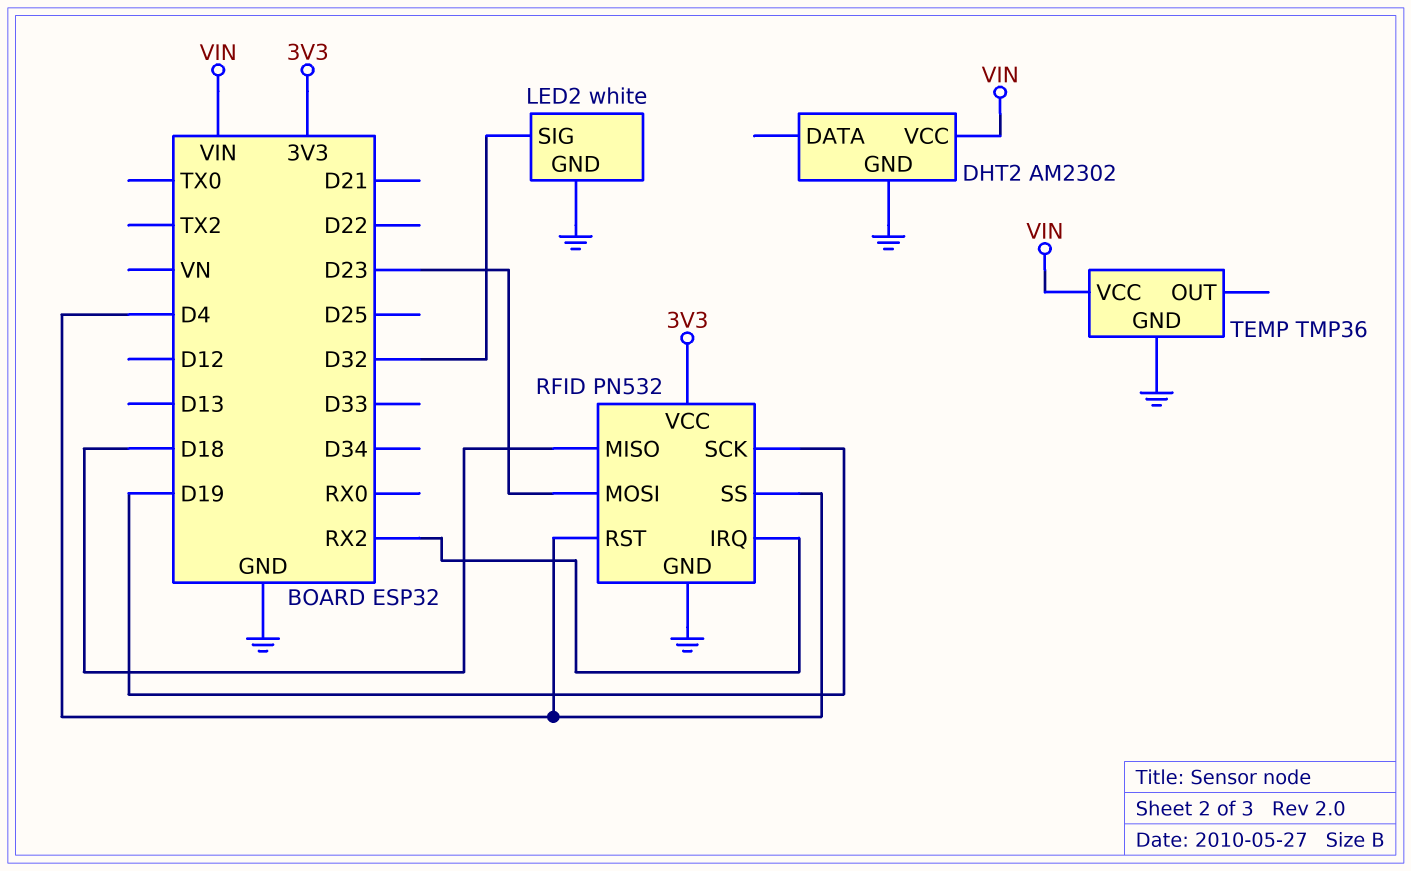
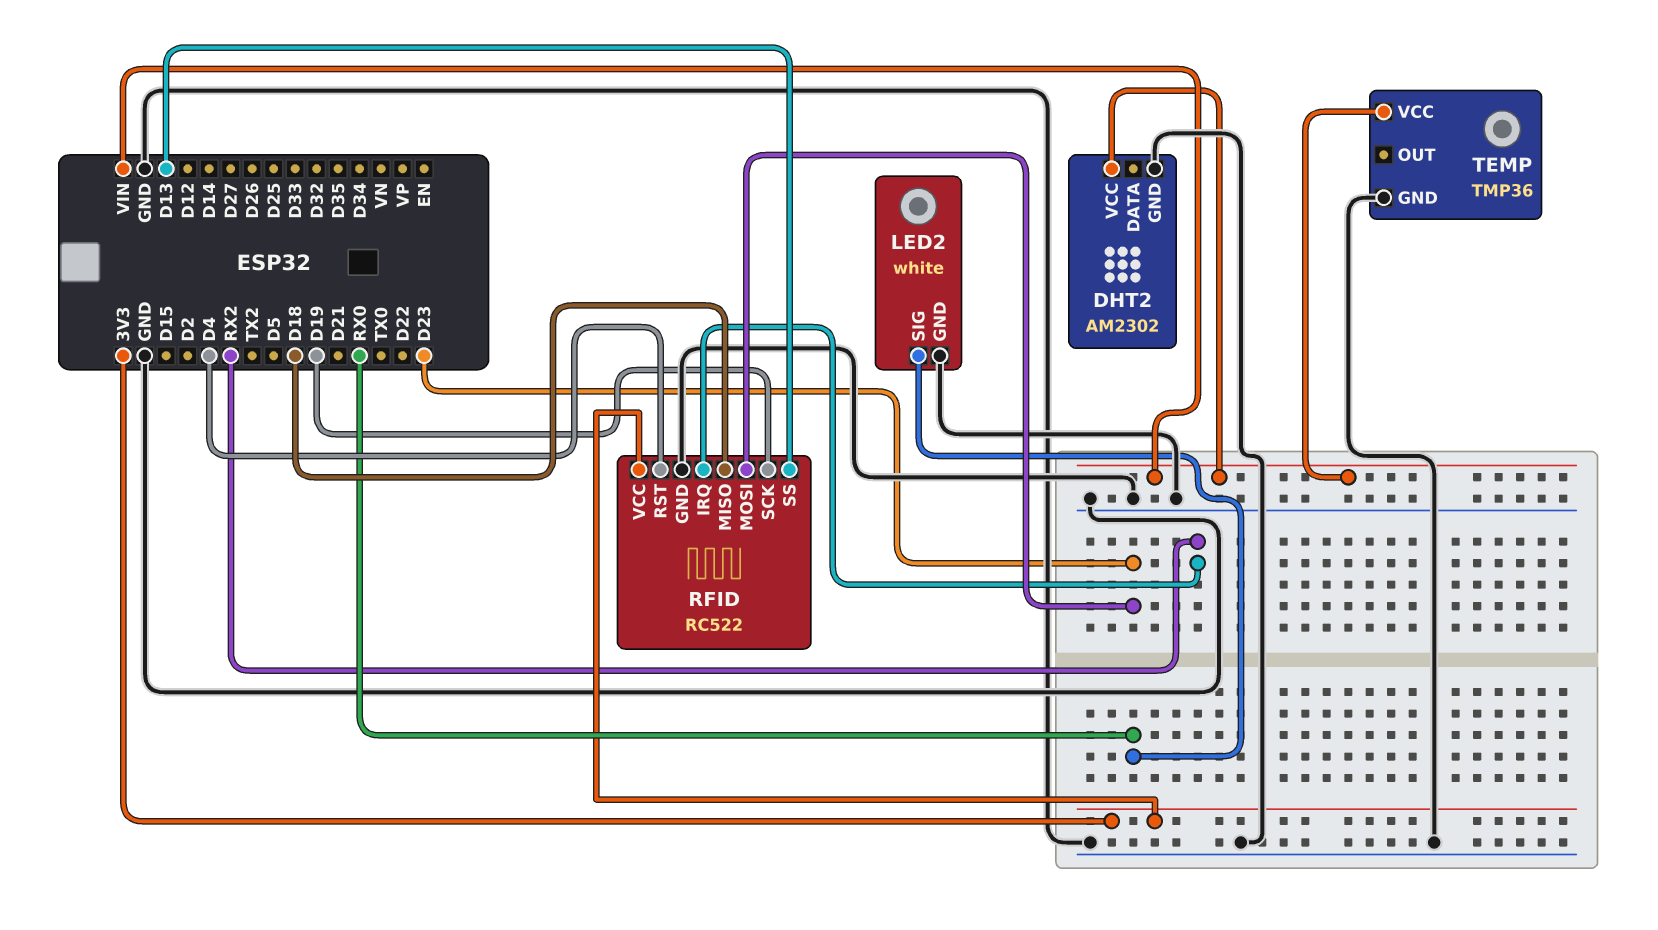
LED2 pin SIG: D32 -> RX0
RFID: PN532 -> RC522
RFID pin SS: D4 -> D13

